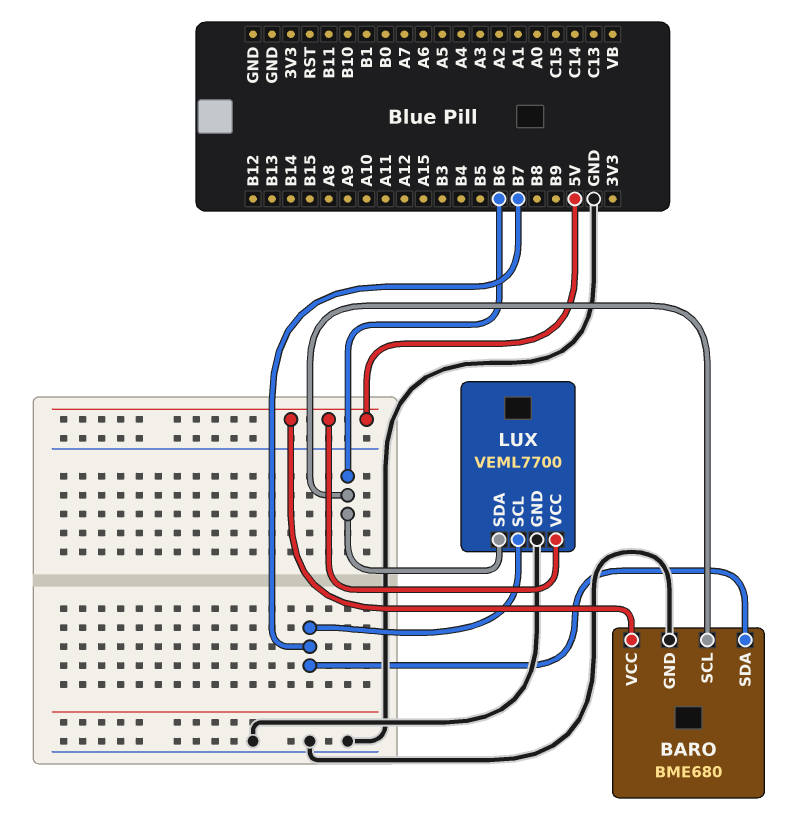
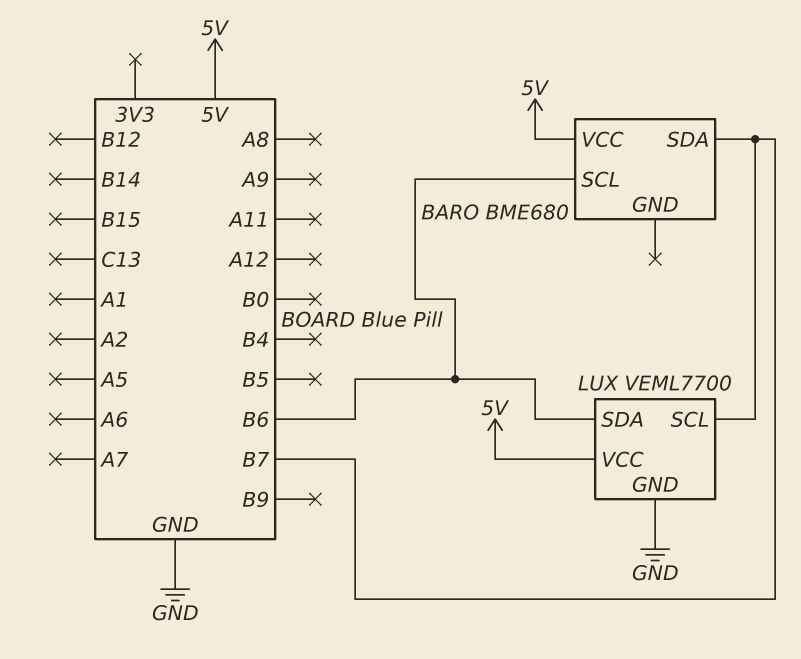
BARO pin GND: GND -> none

